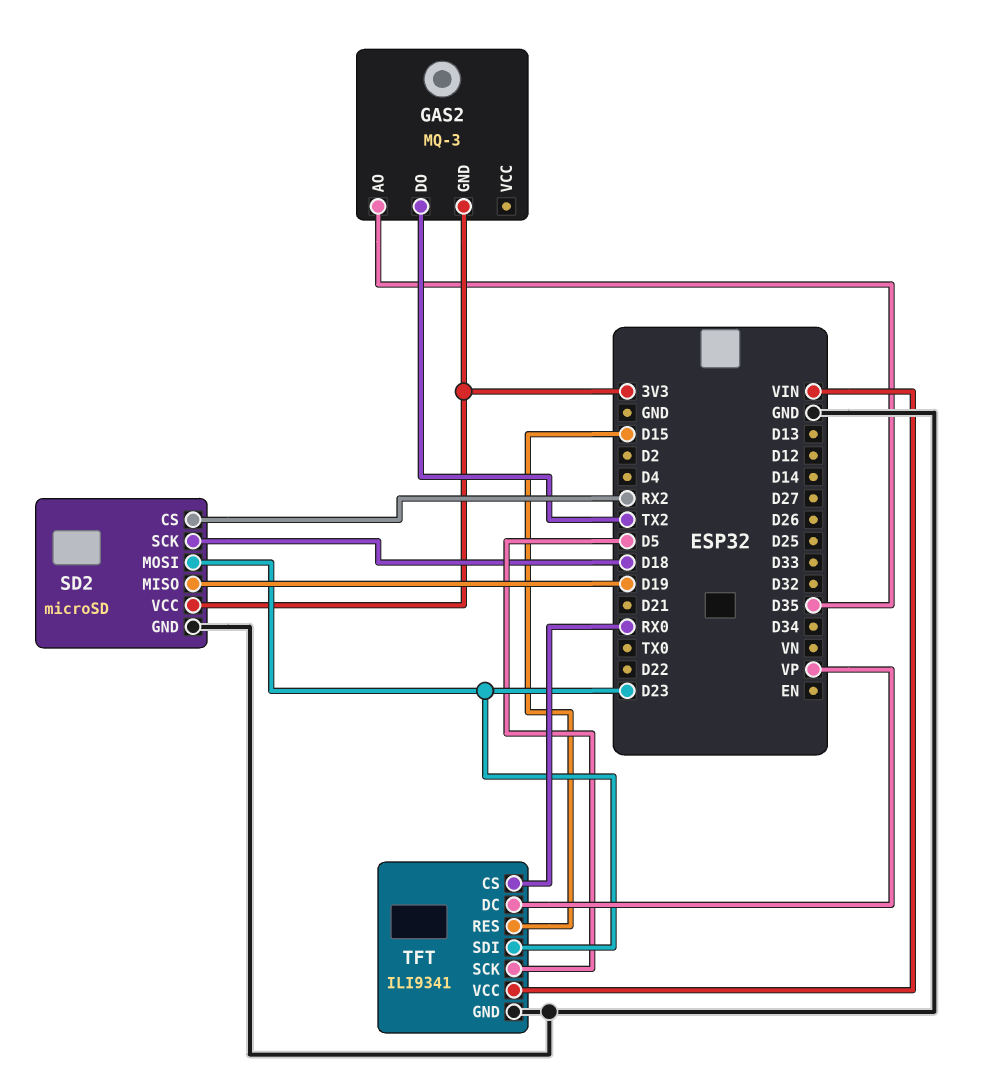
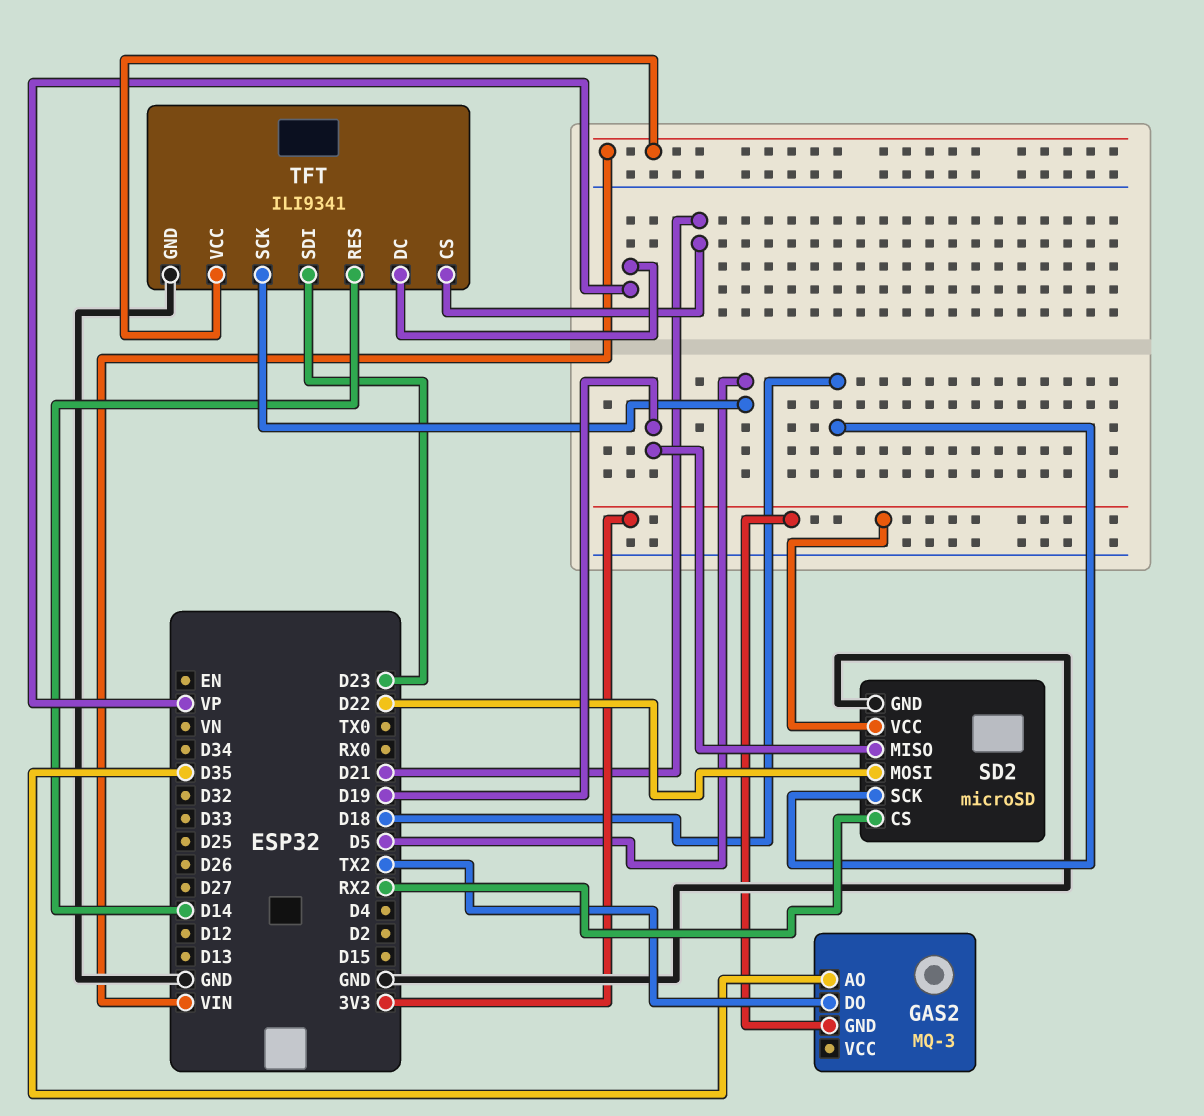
SD2 pin MOSI: D23 -> D22
TFT pin CS: RX0 -> D21
TFT pin RES: D15 -> D14

